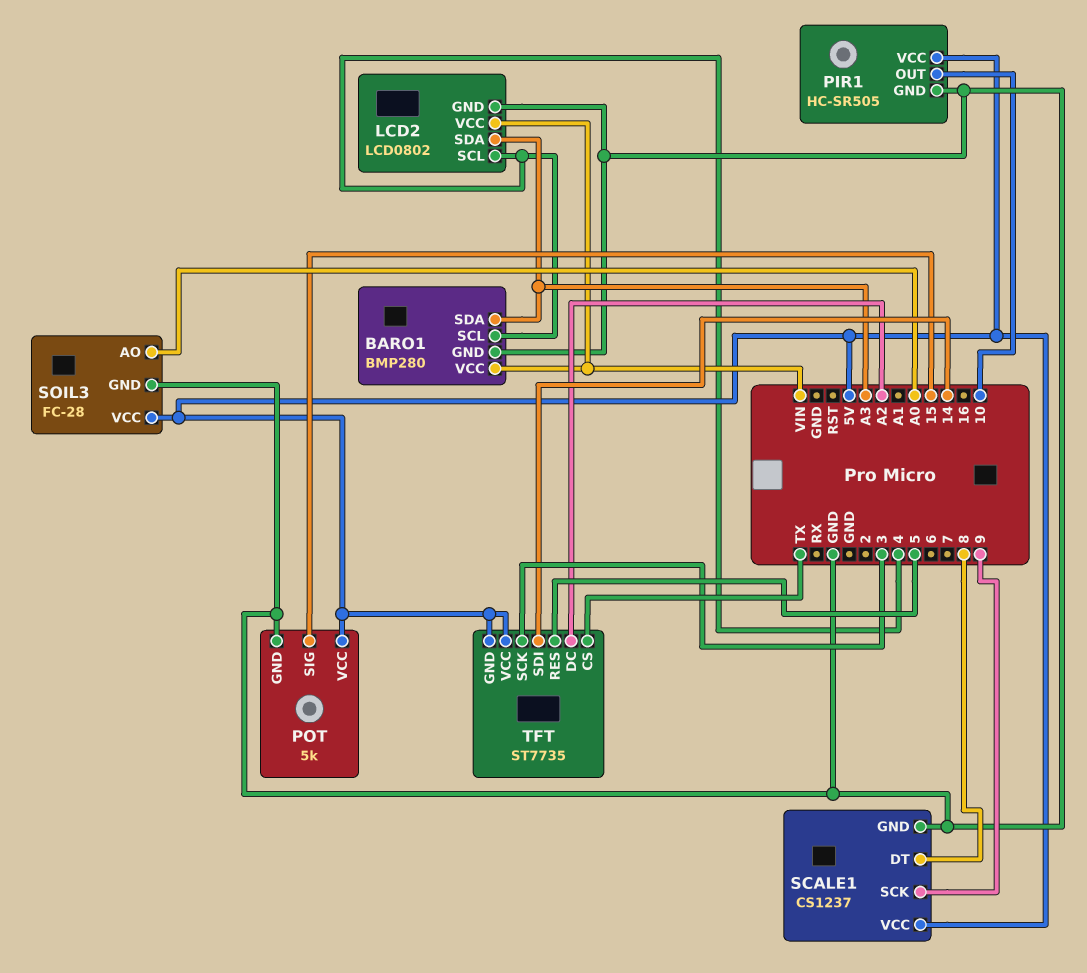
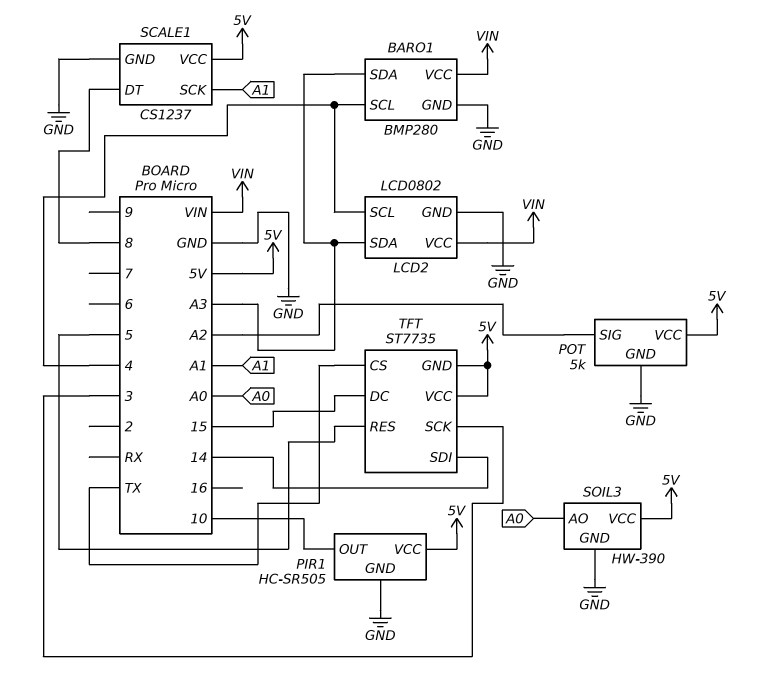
POT pin SIG: 15 -> A2
SCALE1 pin SCK: 9 -> A1
SOIL3: FC-28 -> HW-390
TFT pin DC: A2 -> 15

